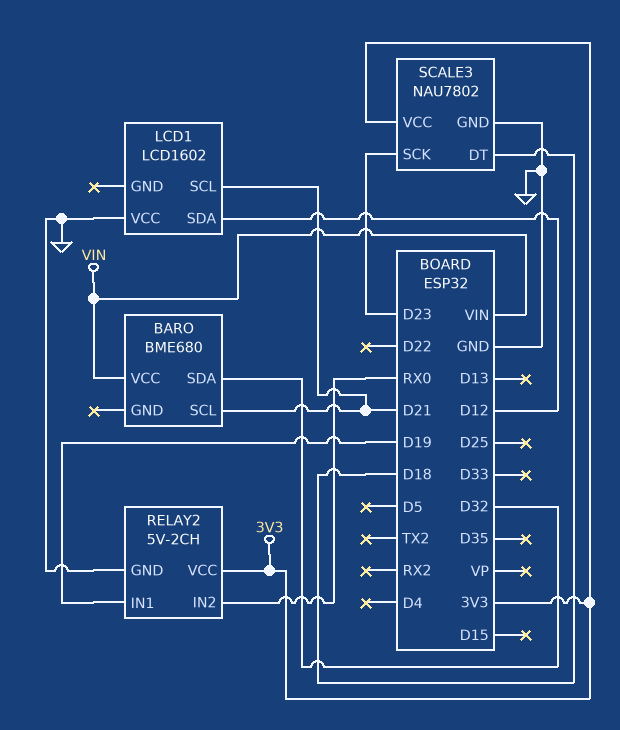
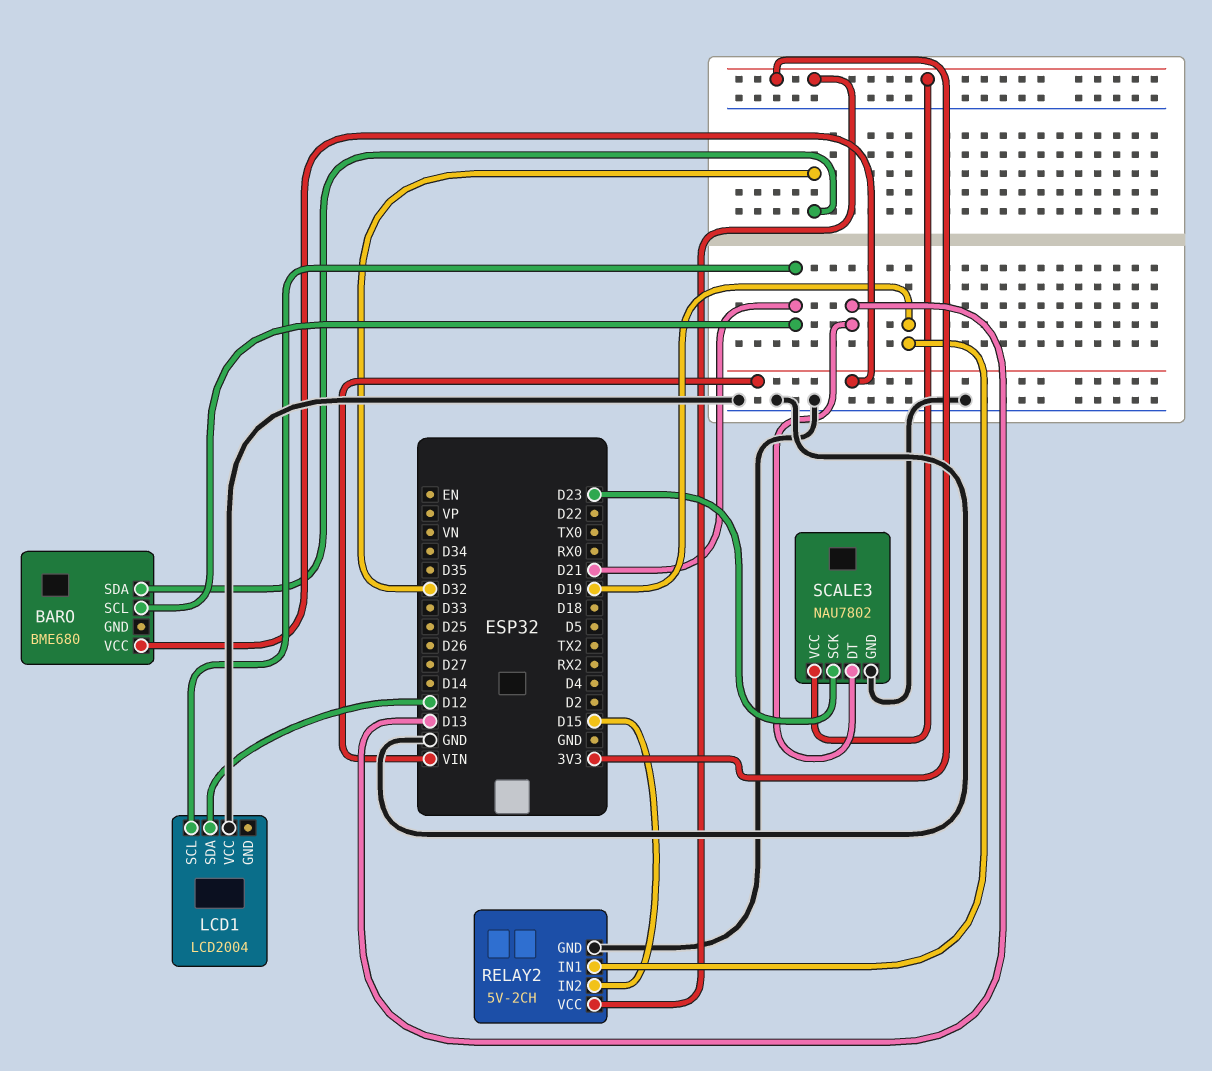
LCD1: LCD1602 -> LCD2004
RELAY2 pin IN2: RX0 -> D15
SCALE3 pin DT: D18 -> D13

